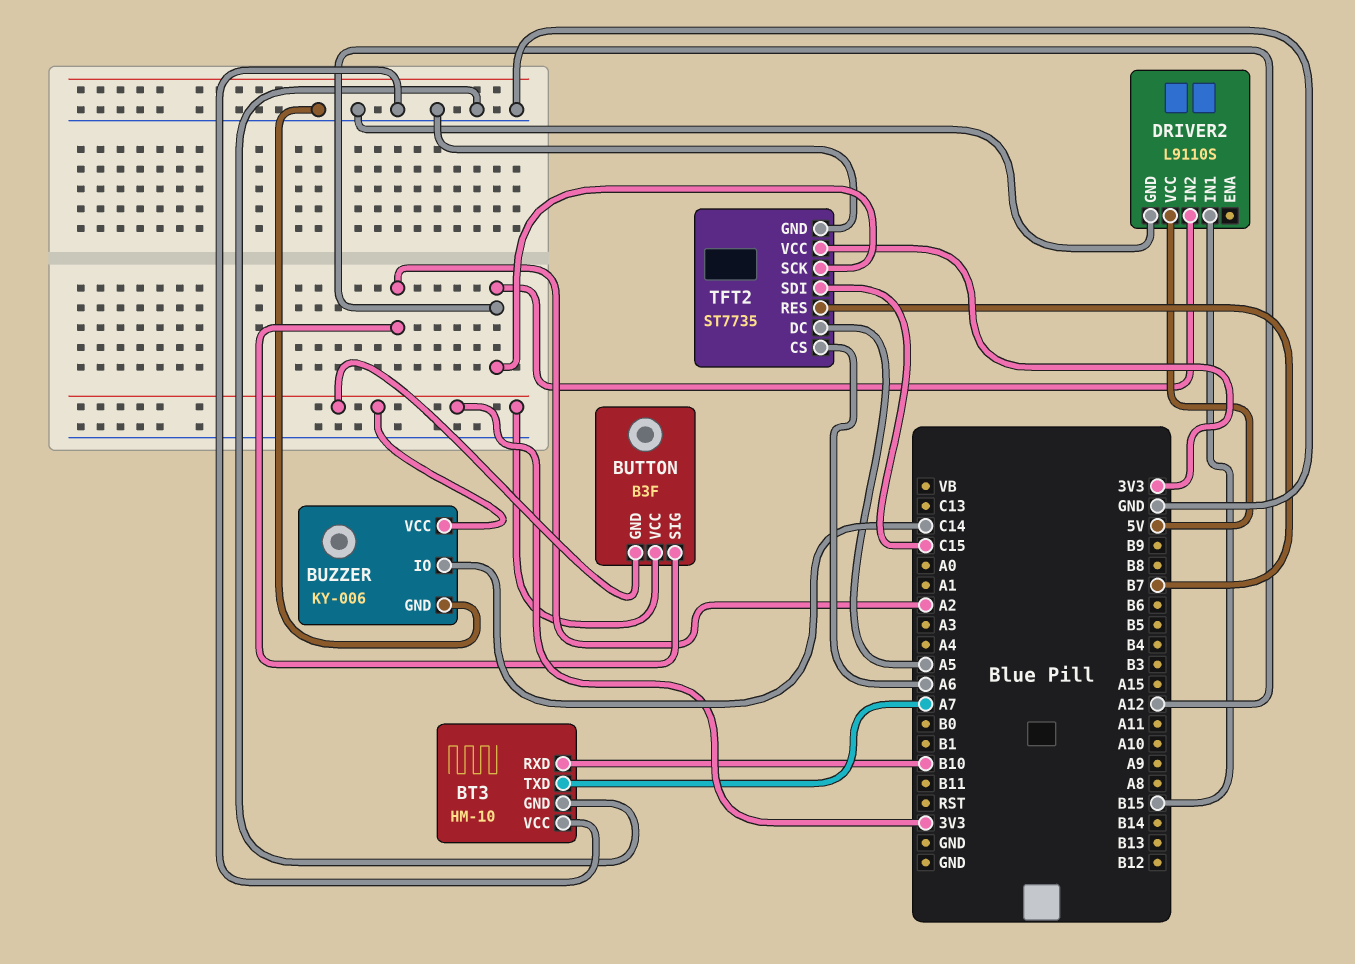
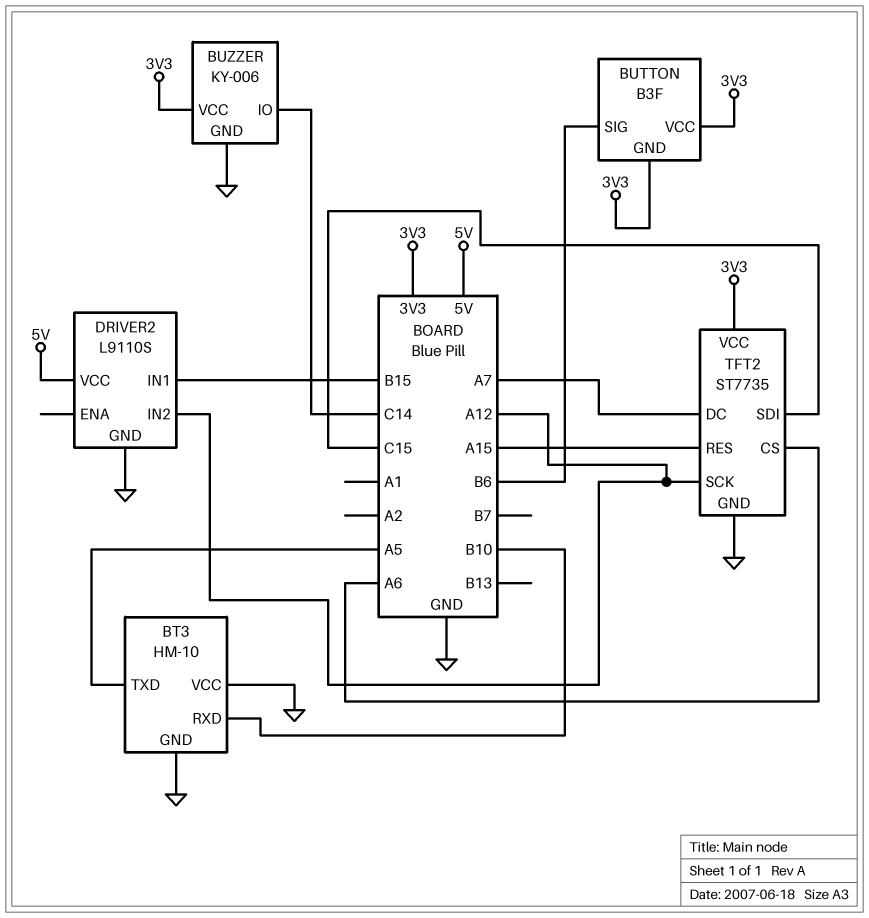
BT3 pin TXD: A7 -> A5
BUTTON pin SIG: A2 -> B6
TFT2 pin DC: A5 -> A7
TFT2 pin RES: B7 -> A15

